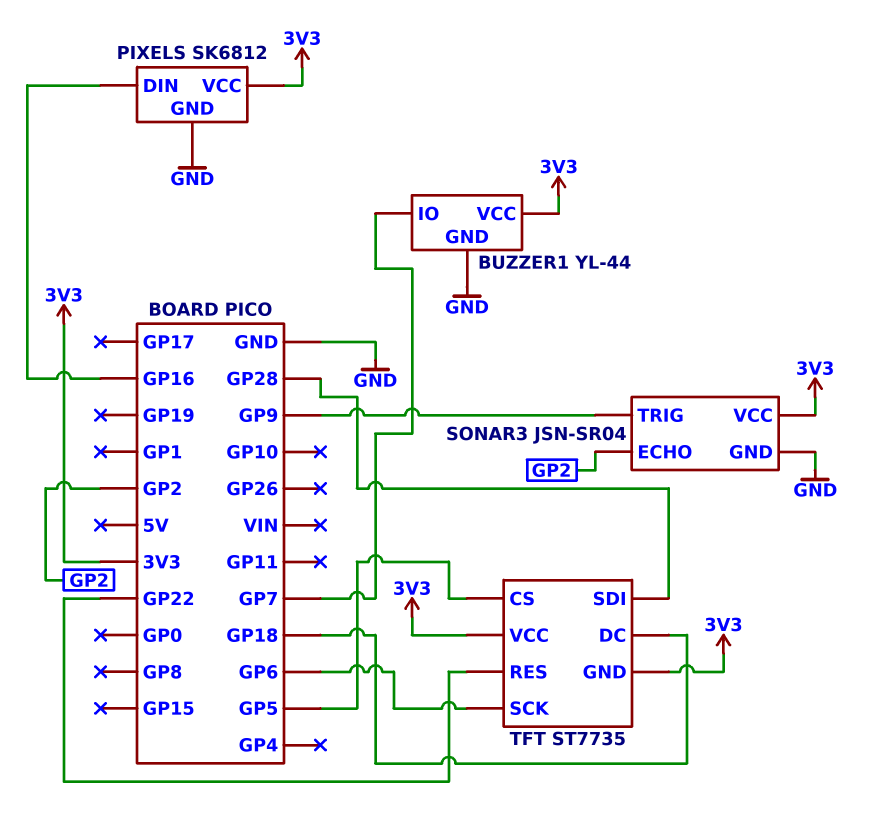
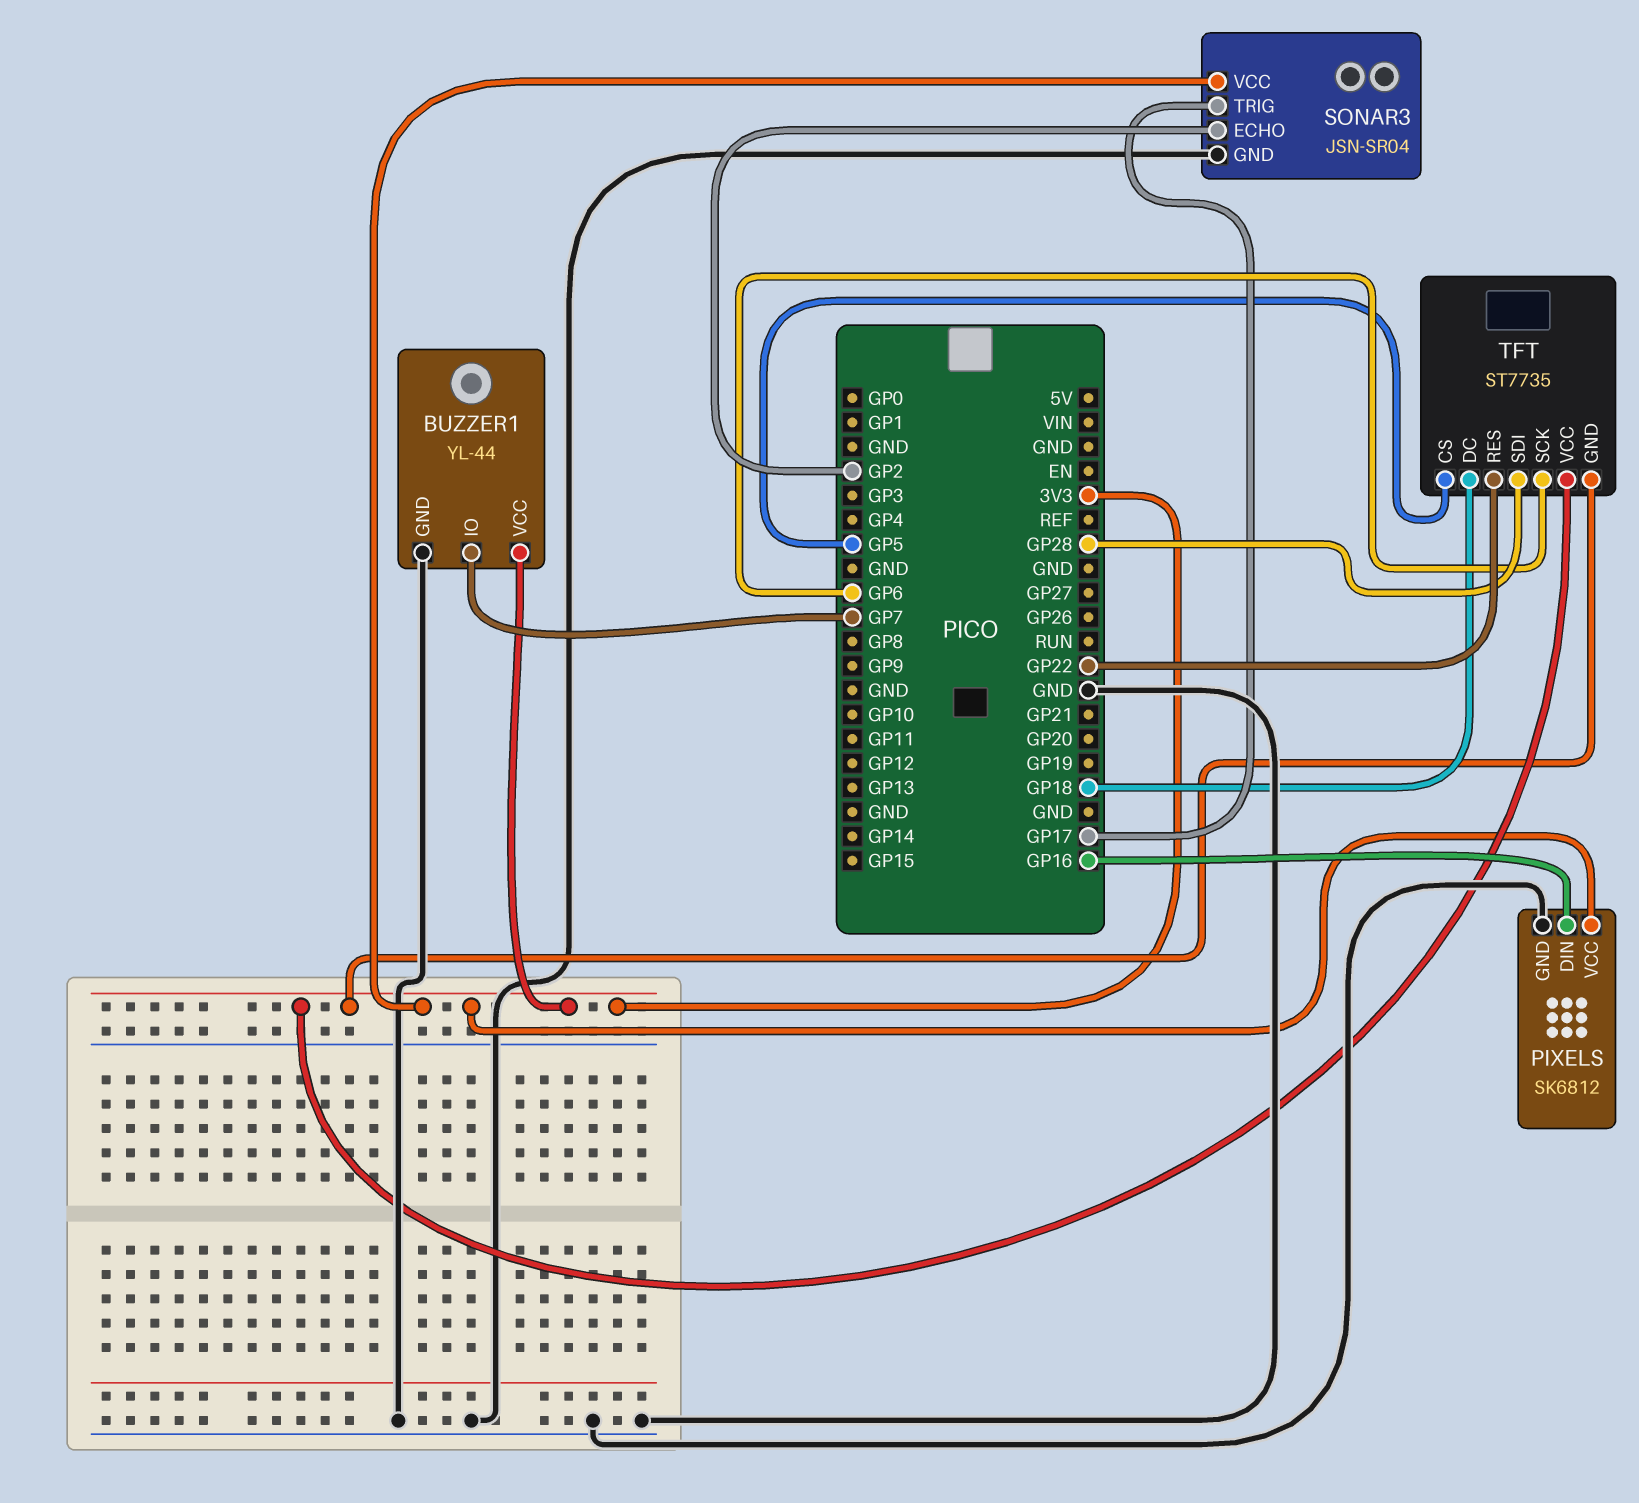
SONAR3 pin TRIG: GP9 -> GP17

